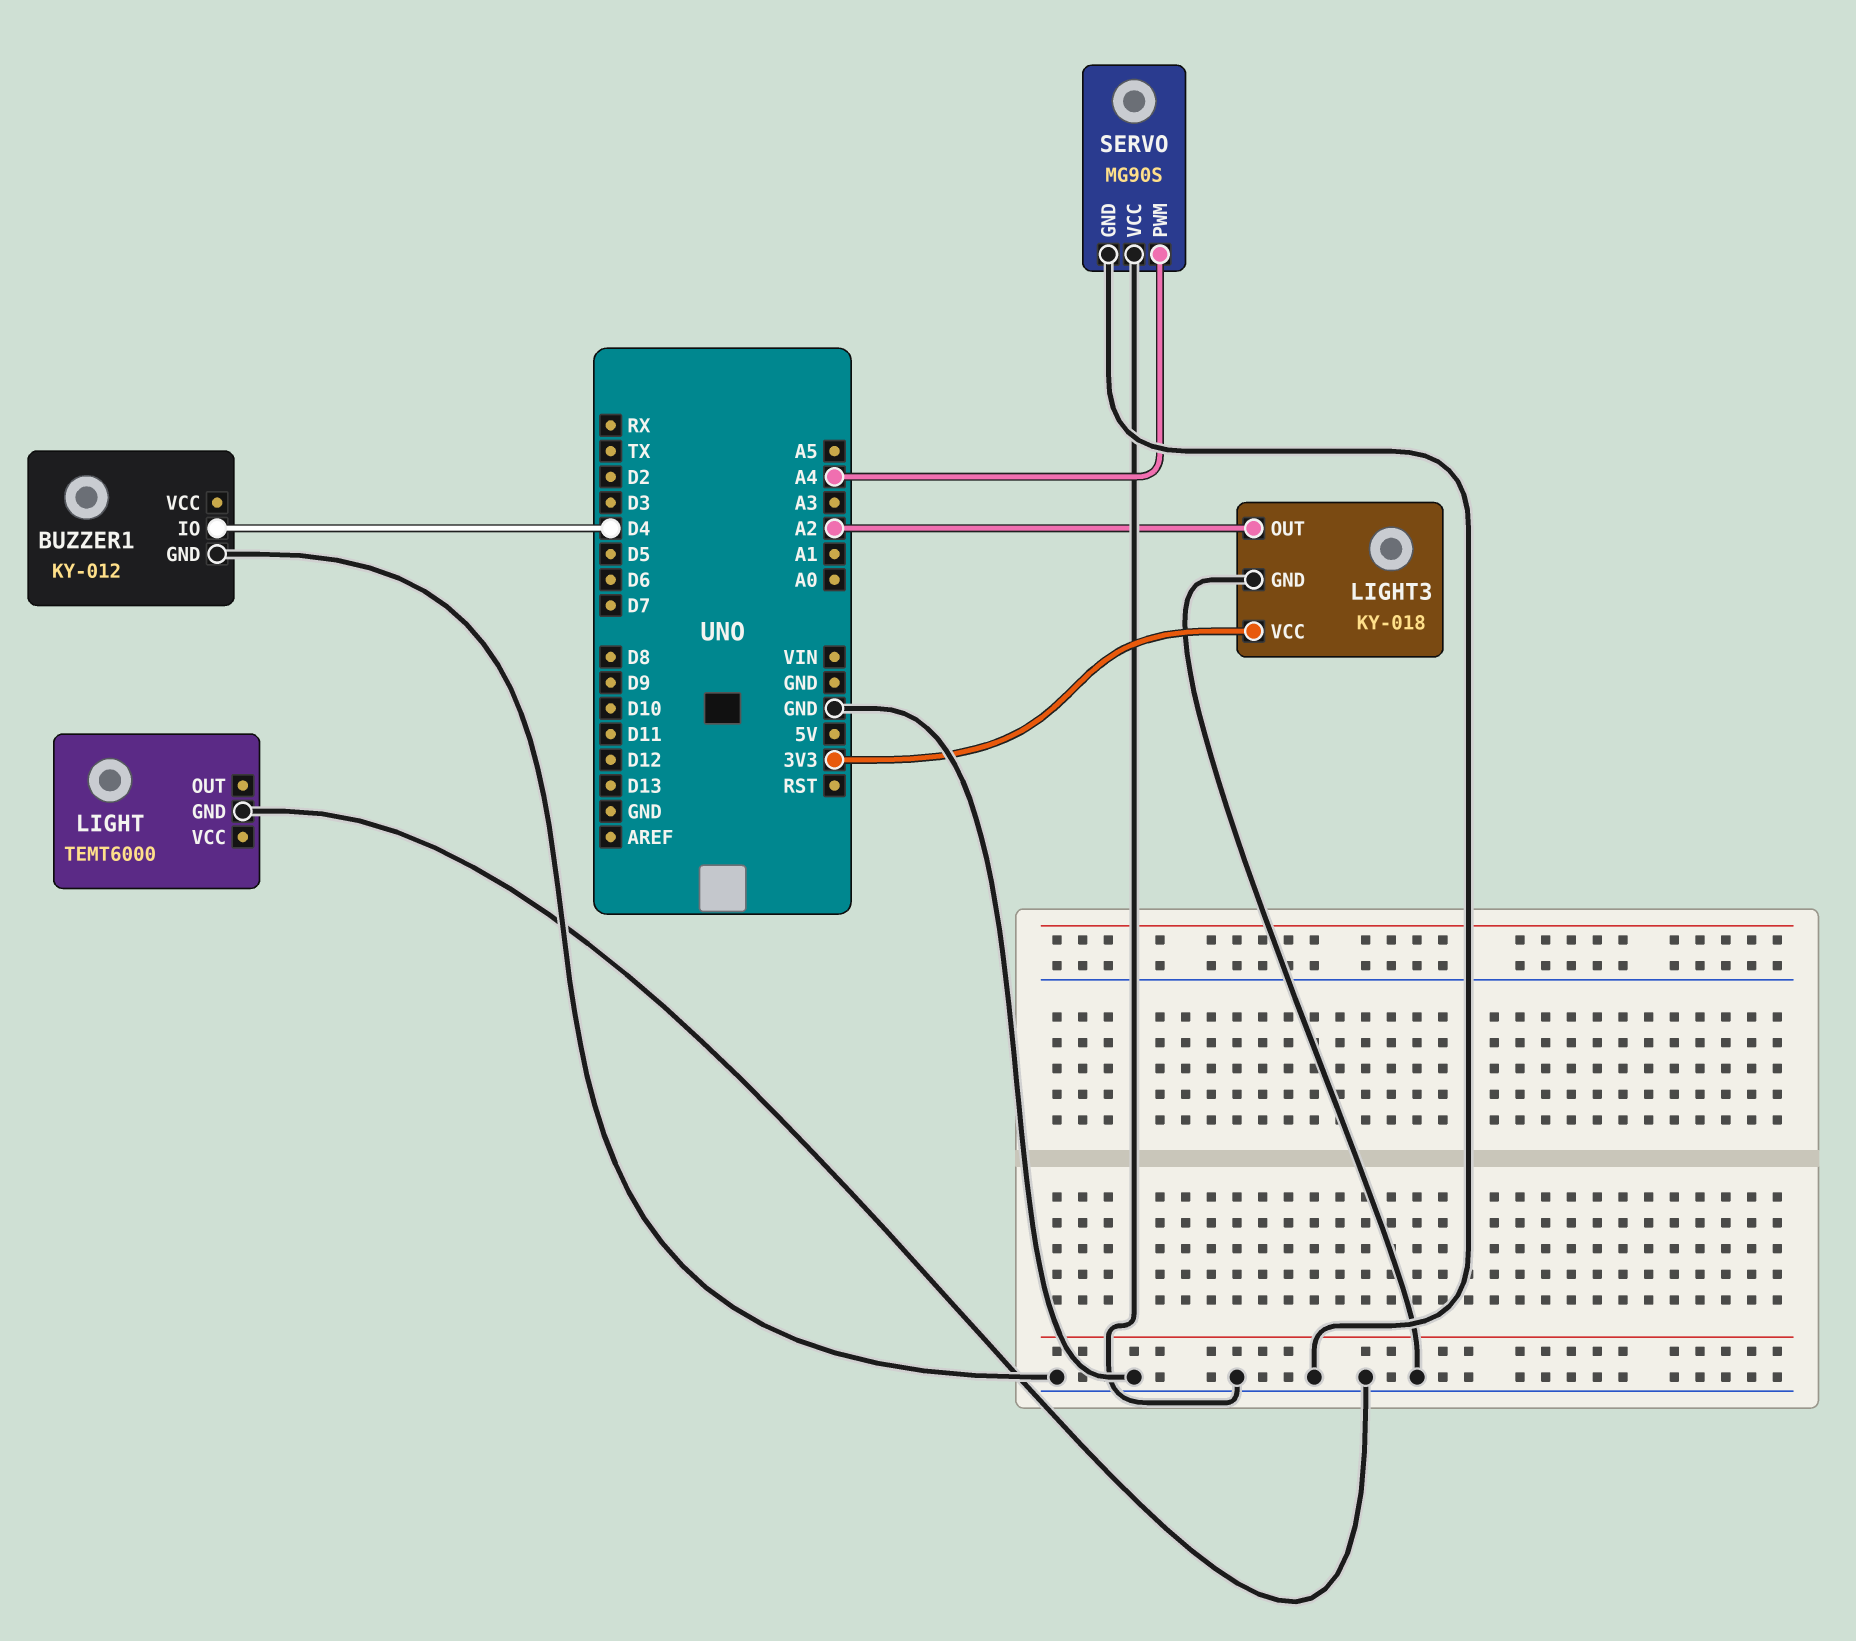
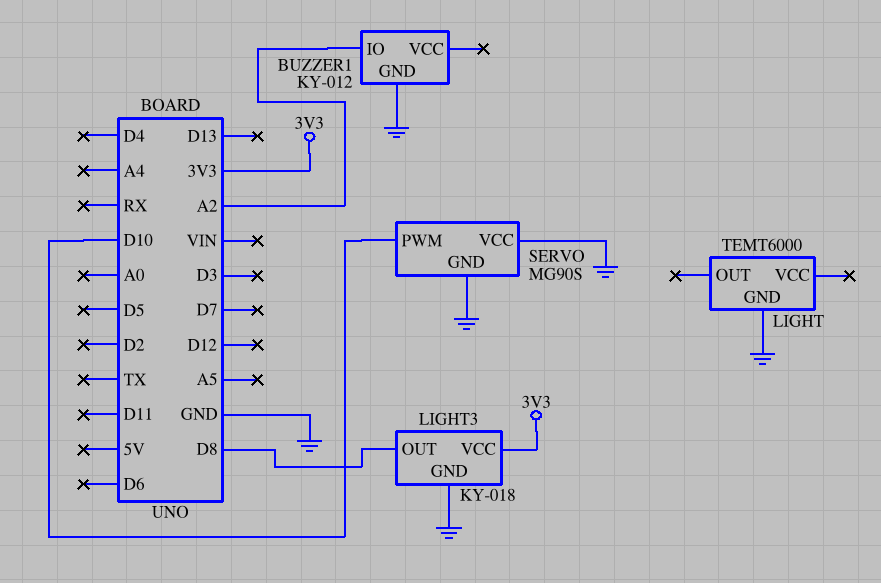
BUZZER1 pin IO: D4 -> A2
LIGHT3 pin OUT: A2 -> D8
SERVO pin PWM: A4 -> D10

